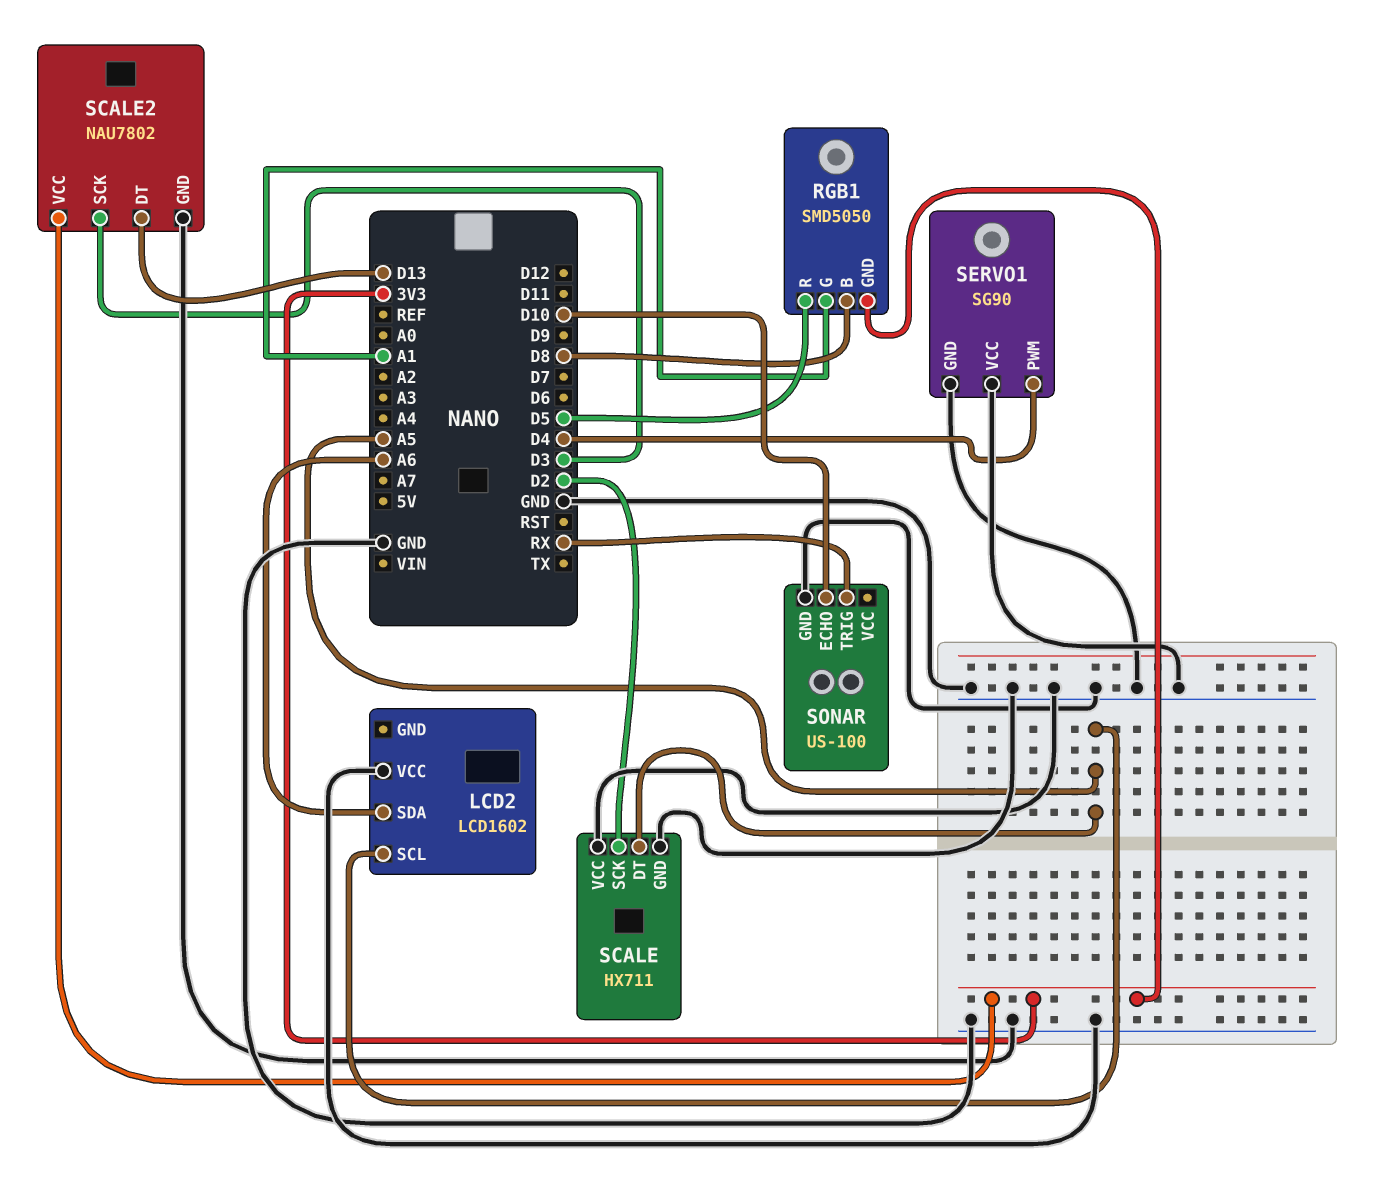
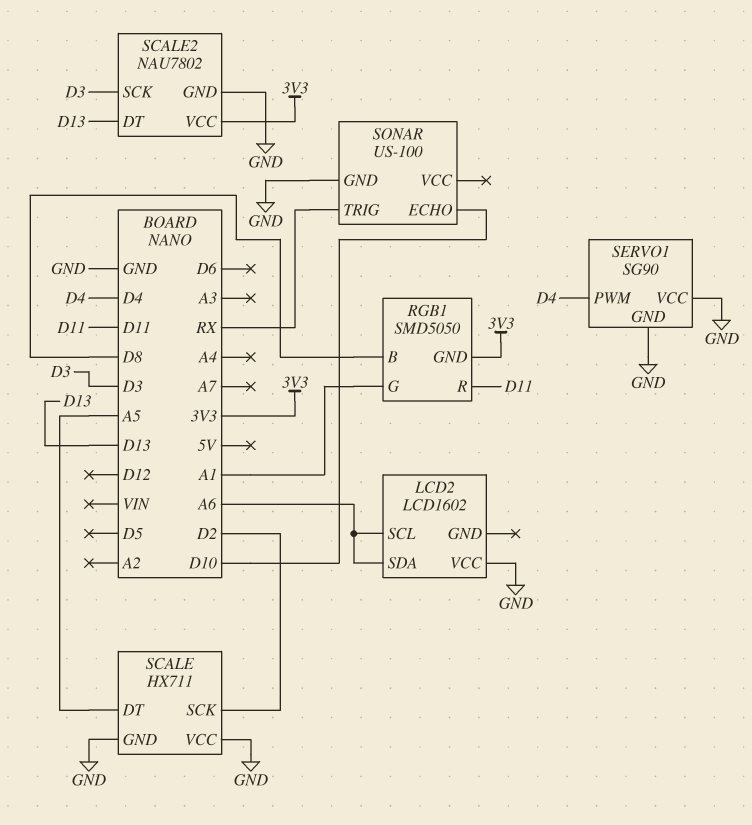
LCD2 pin SCL: A5 -> A6
RGB1 pin R: D5 -> D11

